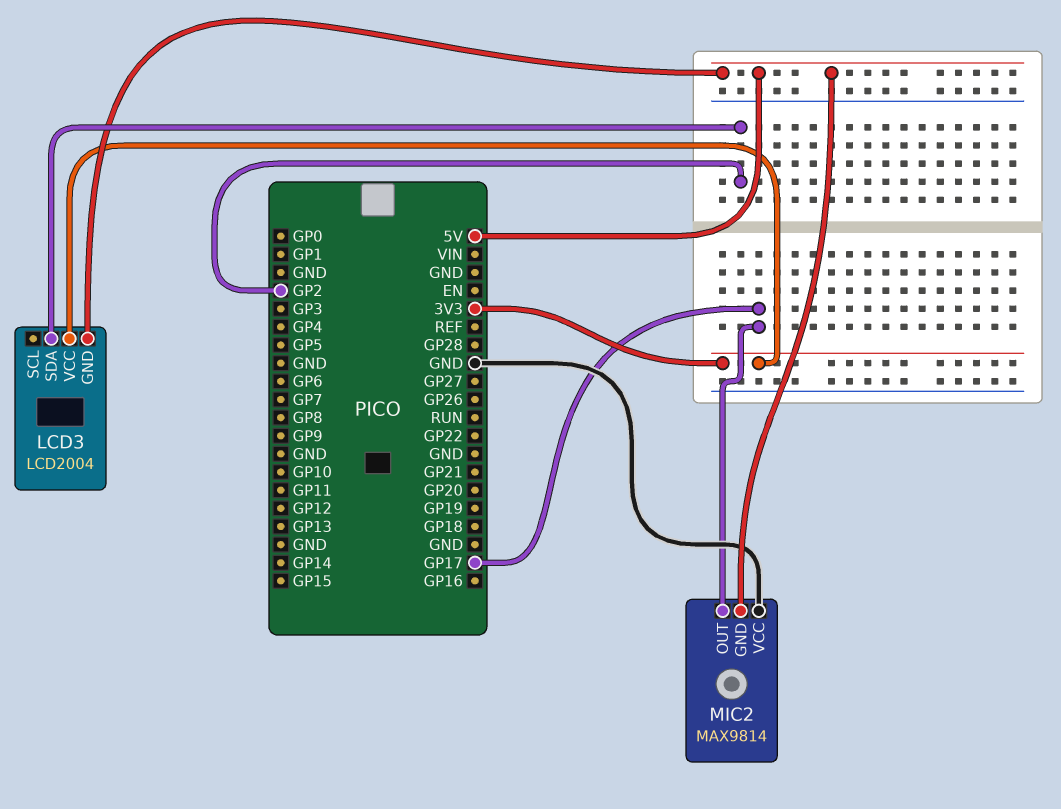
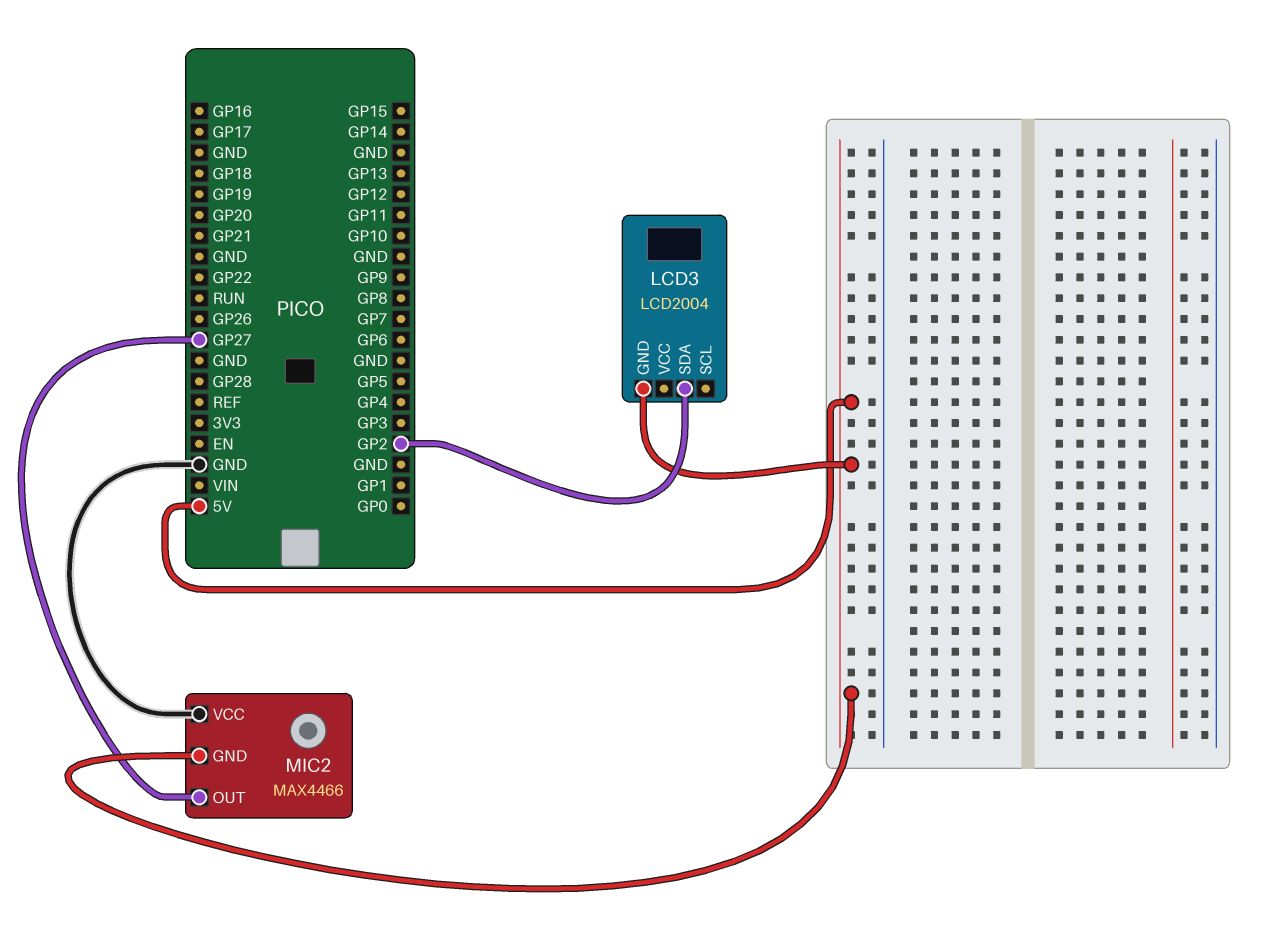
LCD3 pin VCC: 3V3 -> none
MIC2: MAX9814 -> MAX4466
MIC2 pin OUT: GP17 -> GP27

